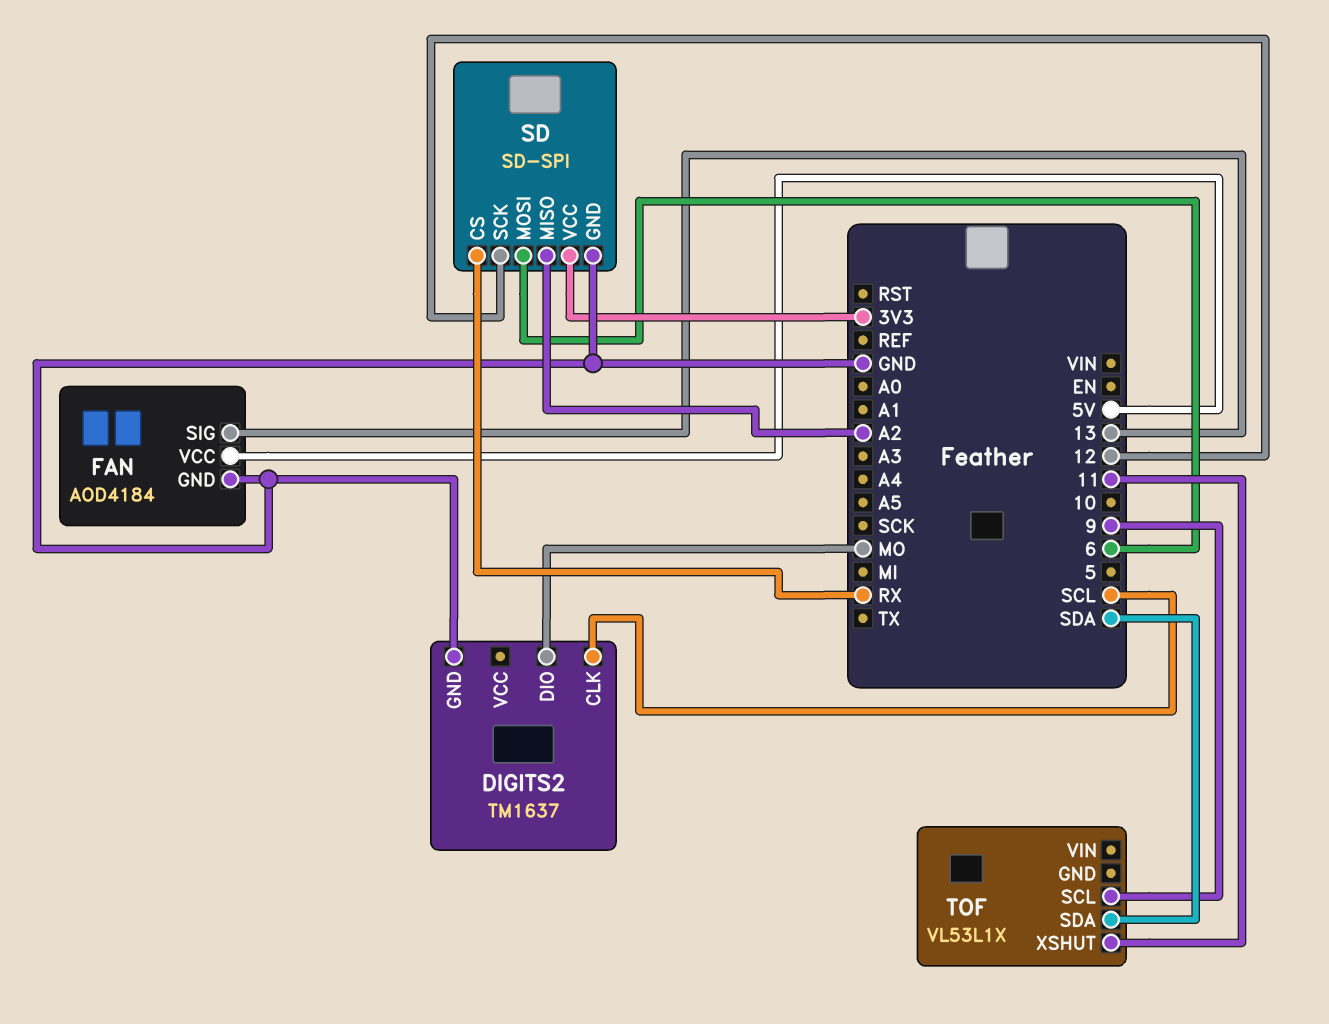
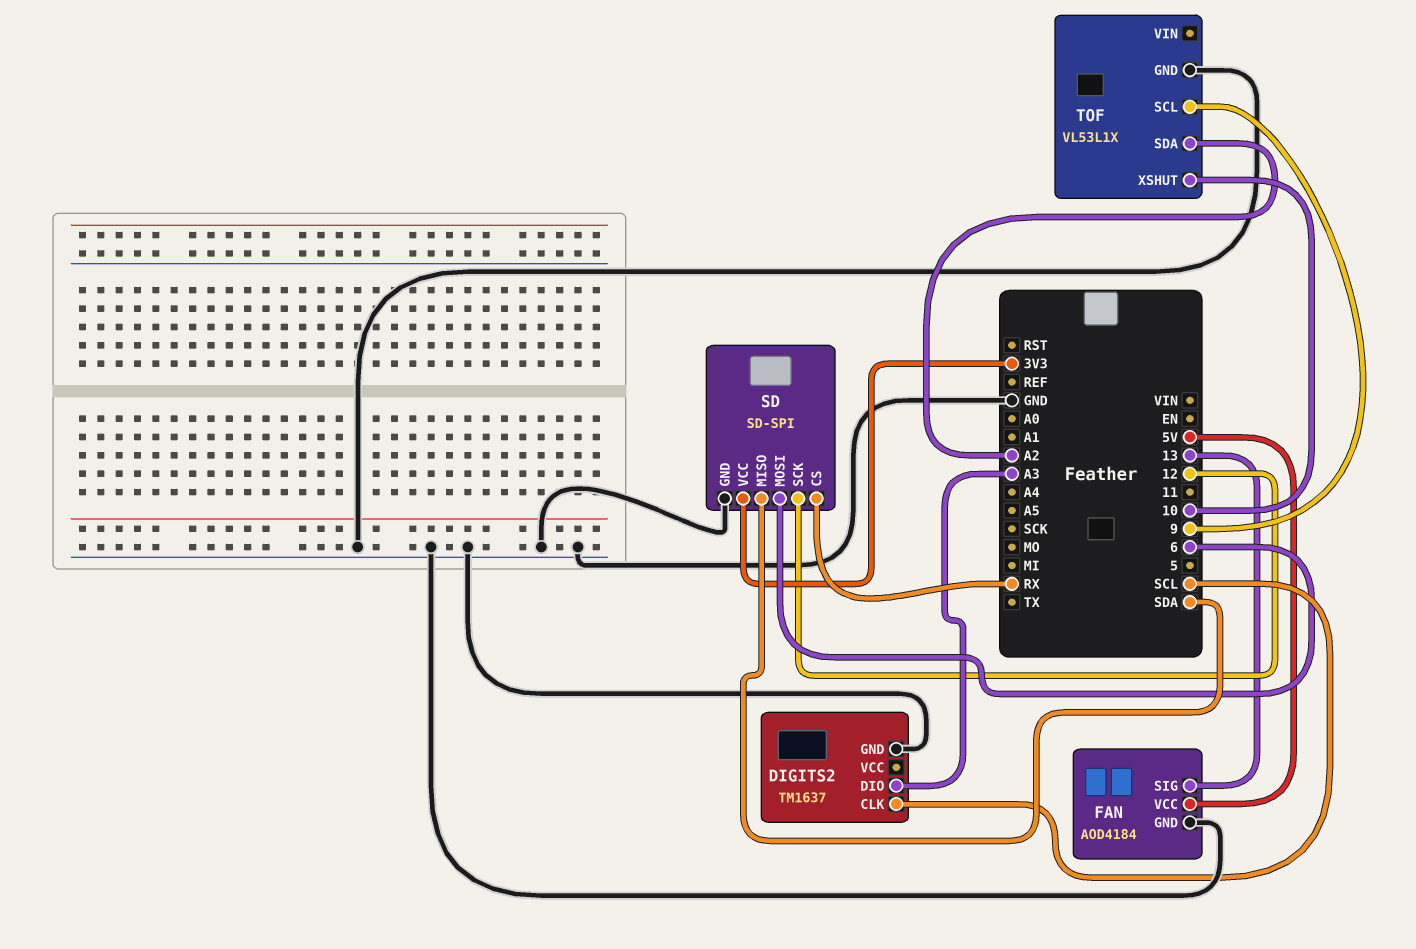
DIGITS2 pin DIO: MO -> A3
SD pin MISO: A2 -> SDA
TOF pin GND: none -> GND
TOF pin SDA: SDA -> A2
TOF pin XSHUT: 11 -> 10

